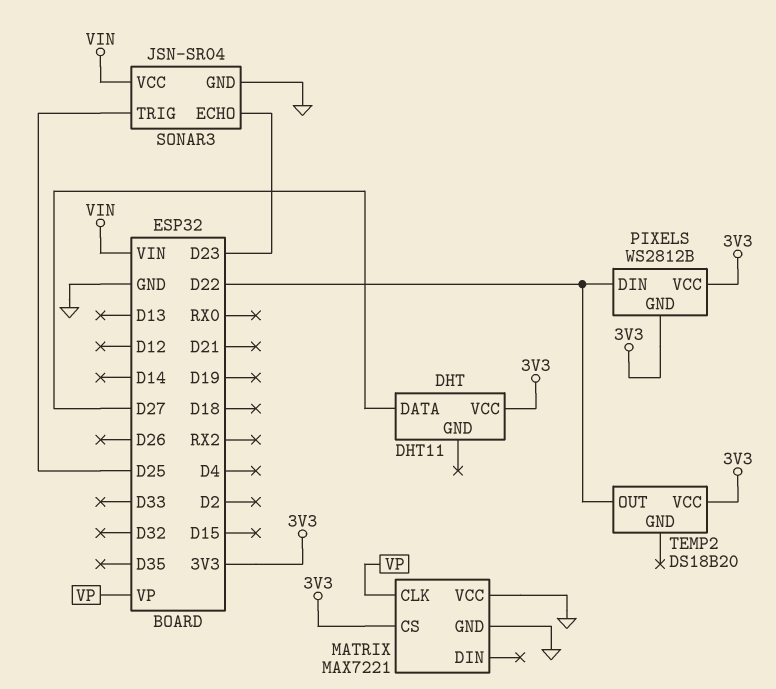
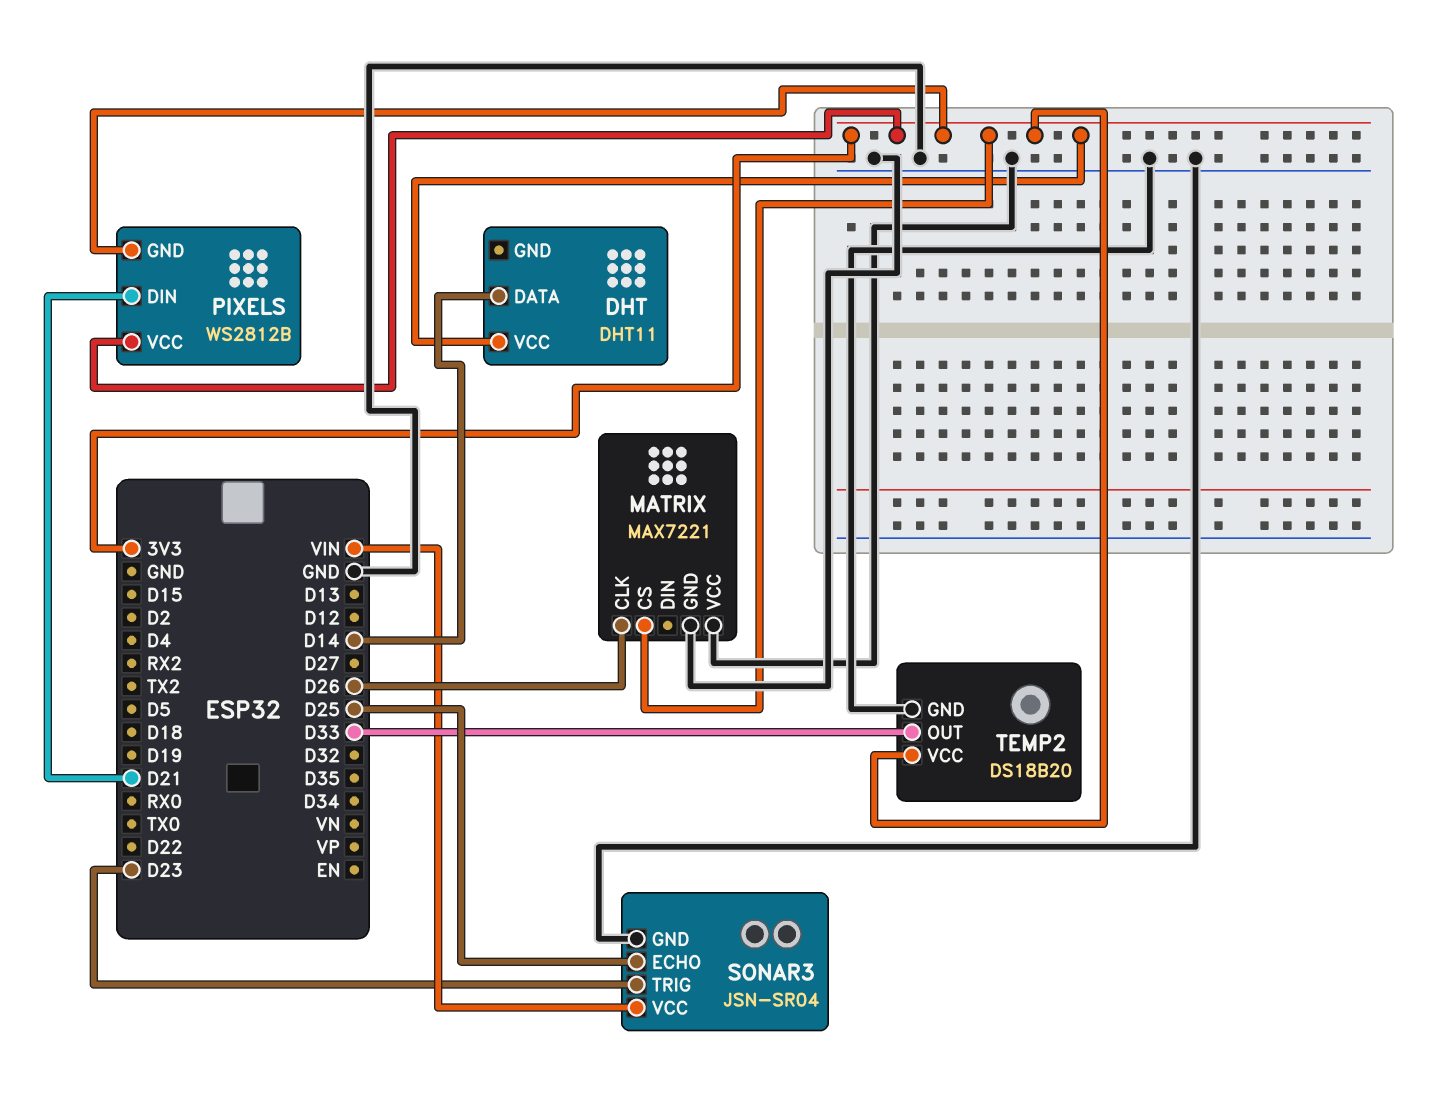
DHT pin DATA: D27 -> D14
MATRIX pin CLK: VP -> D26
PIXELS pin DIN: D22 -> D21
SONAR3 pin ECHO: D23 -> D25
SONAR3 pin TRIG: D25 -> D23
TEMP2 pin GND: none -> GND
TEMP2 pin OUT: D22 -> D33

